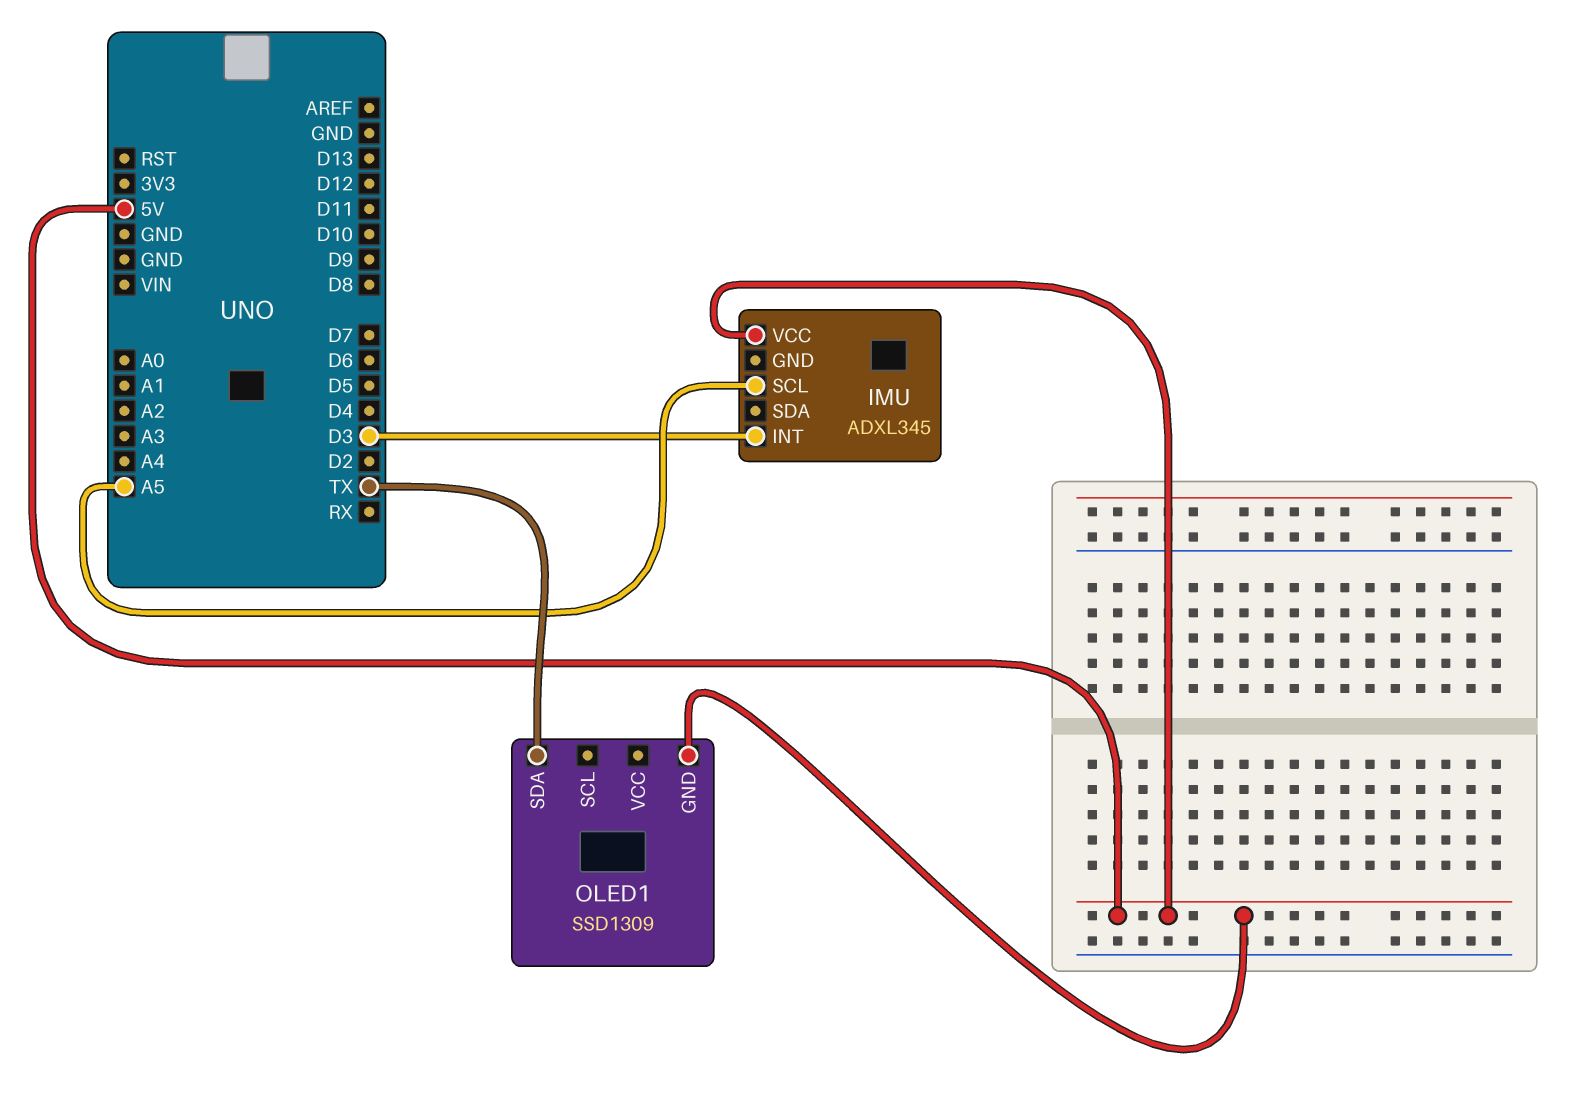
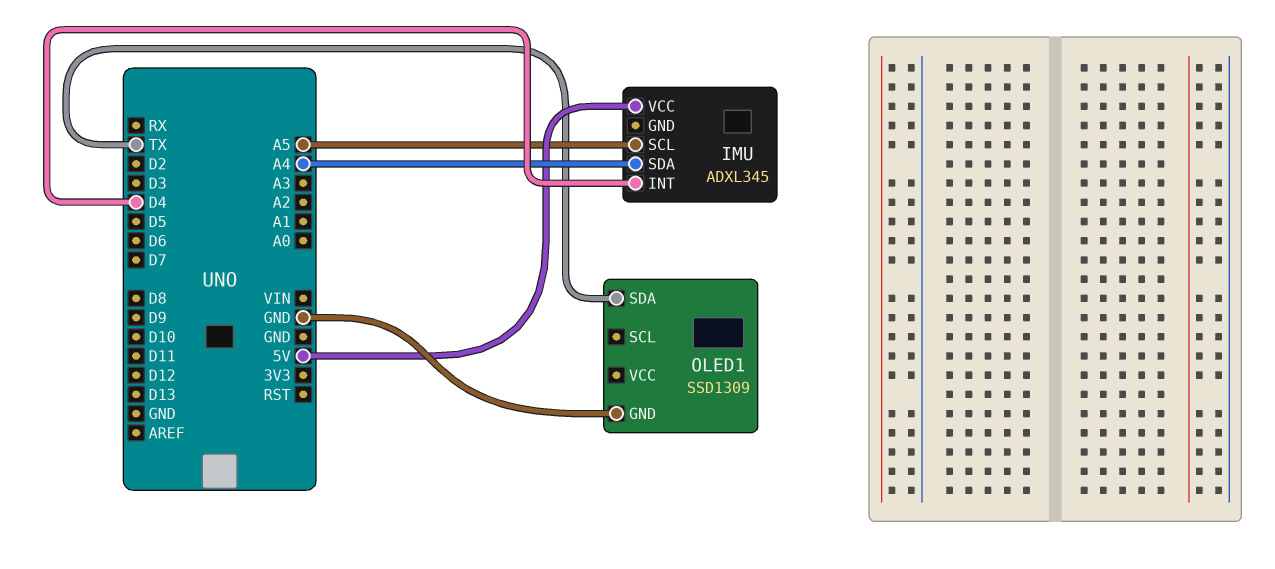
IMU pin INT: D3 -> D4
IMU pin SDA: none -> A4
OLED1 pin GND: 5V -> GND

